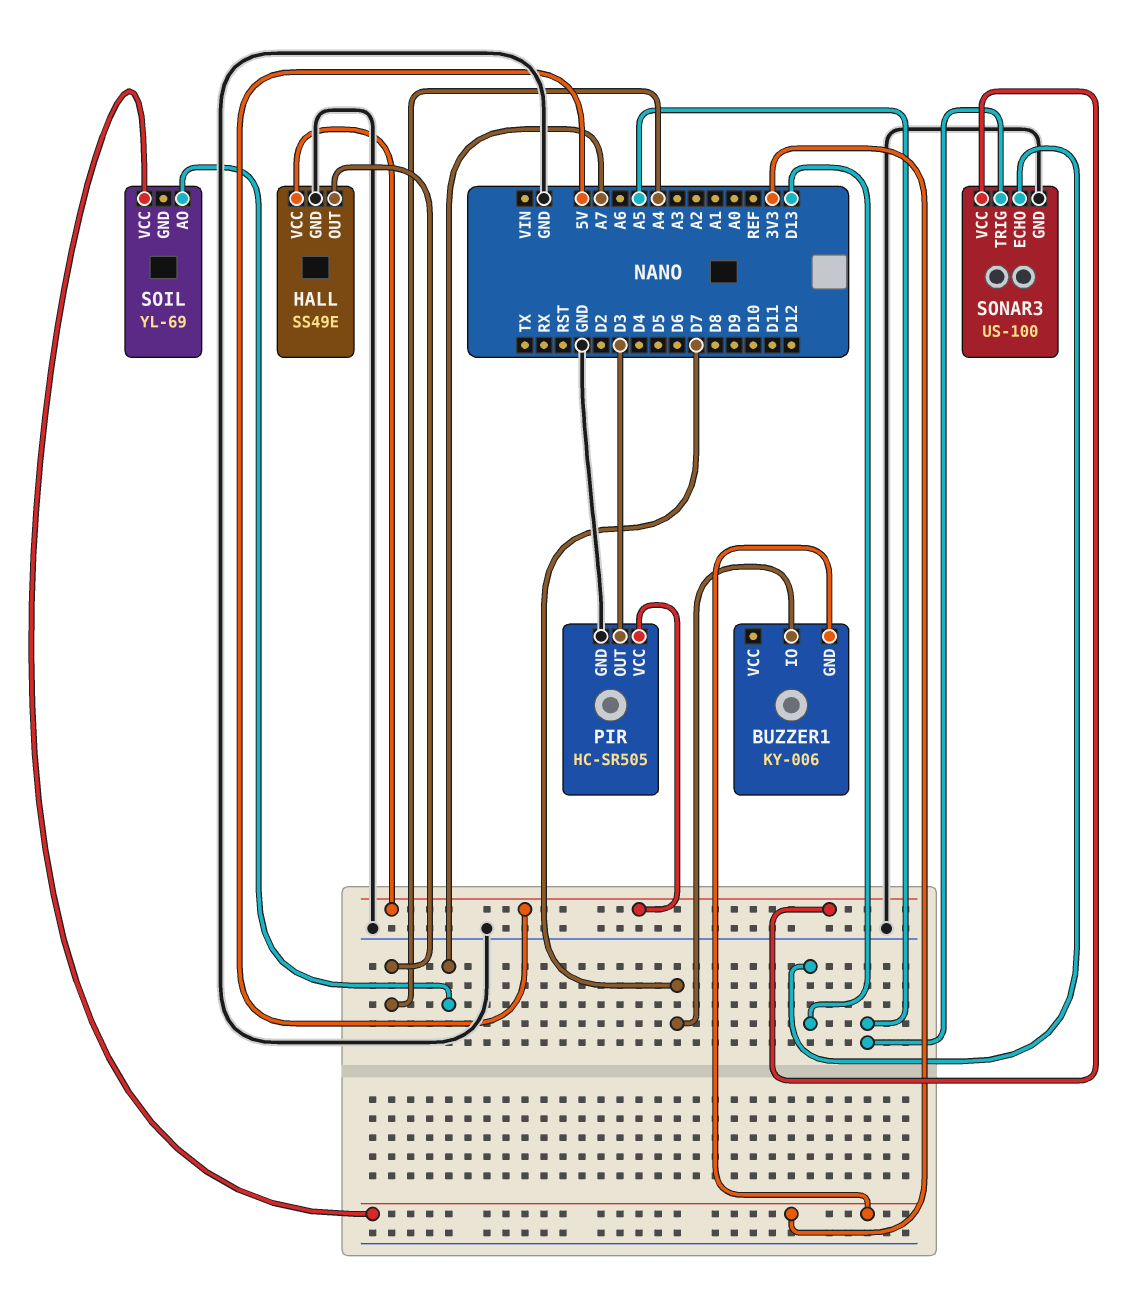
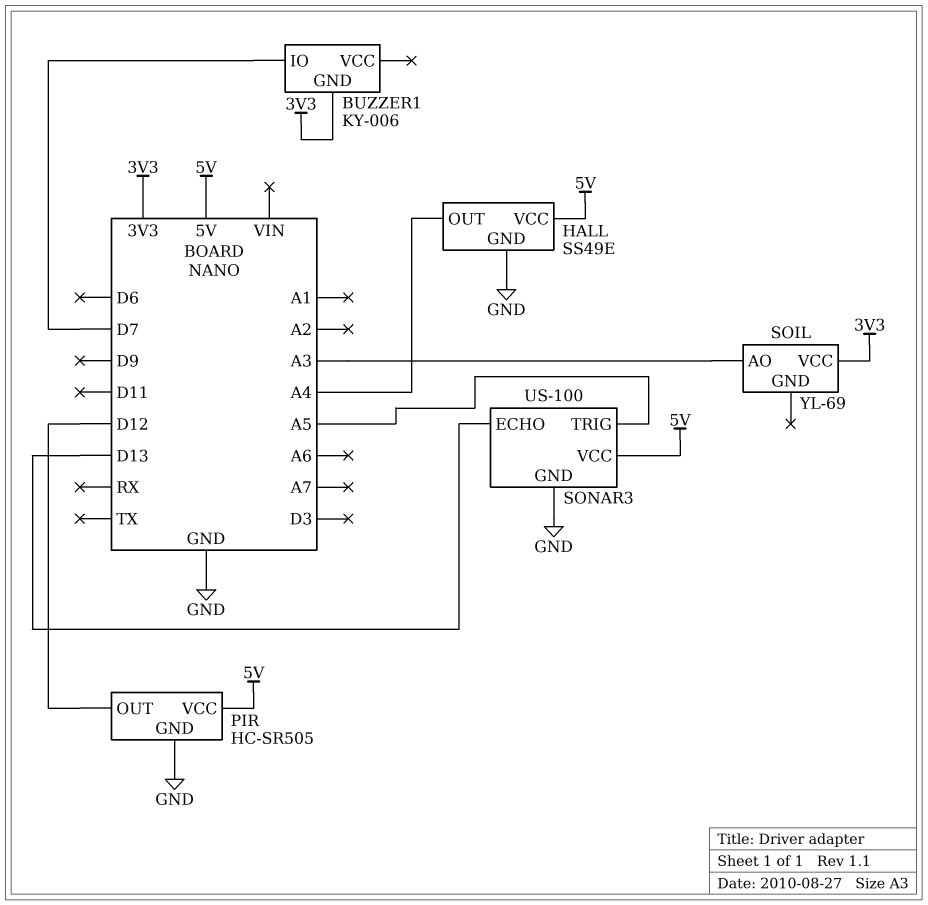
PIR pin OUT: D3 -> D12
SOIL pin AO: A7 -> A3

